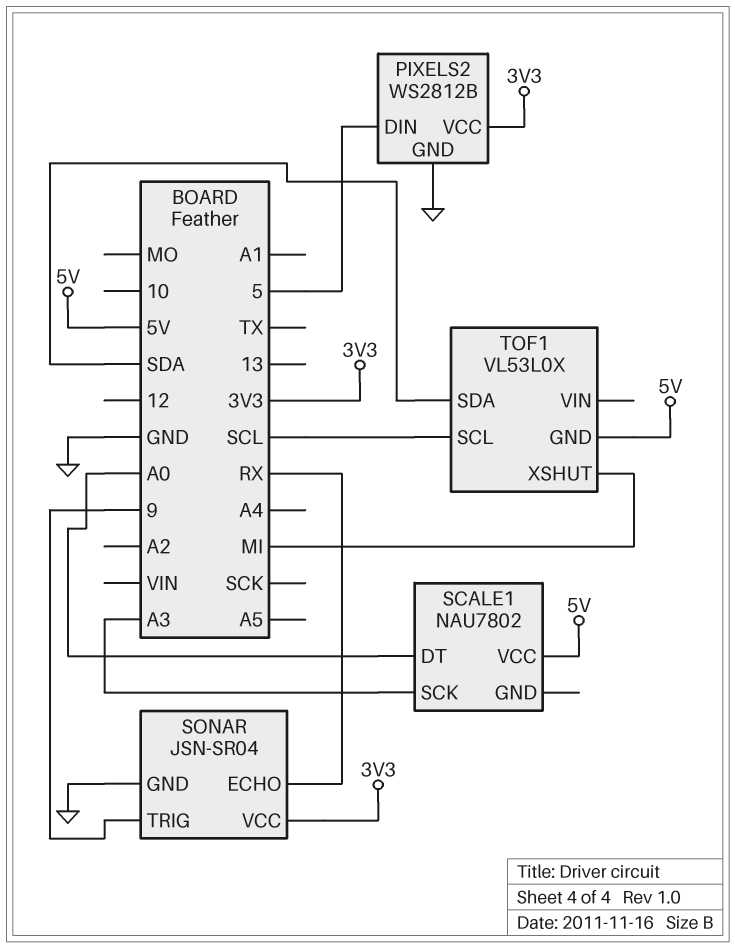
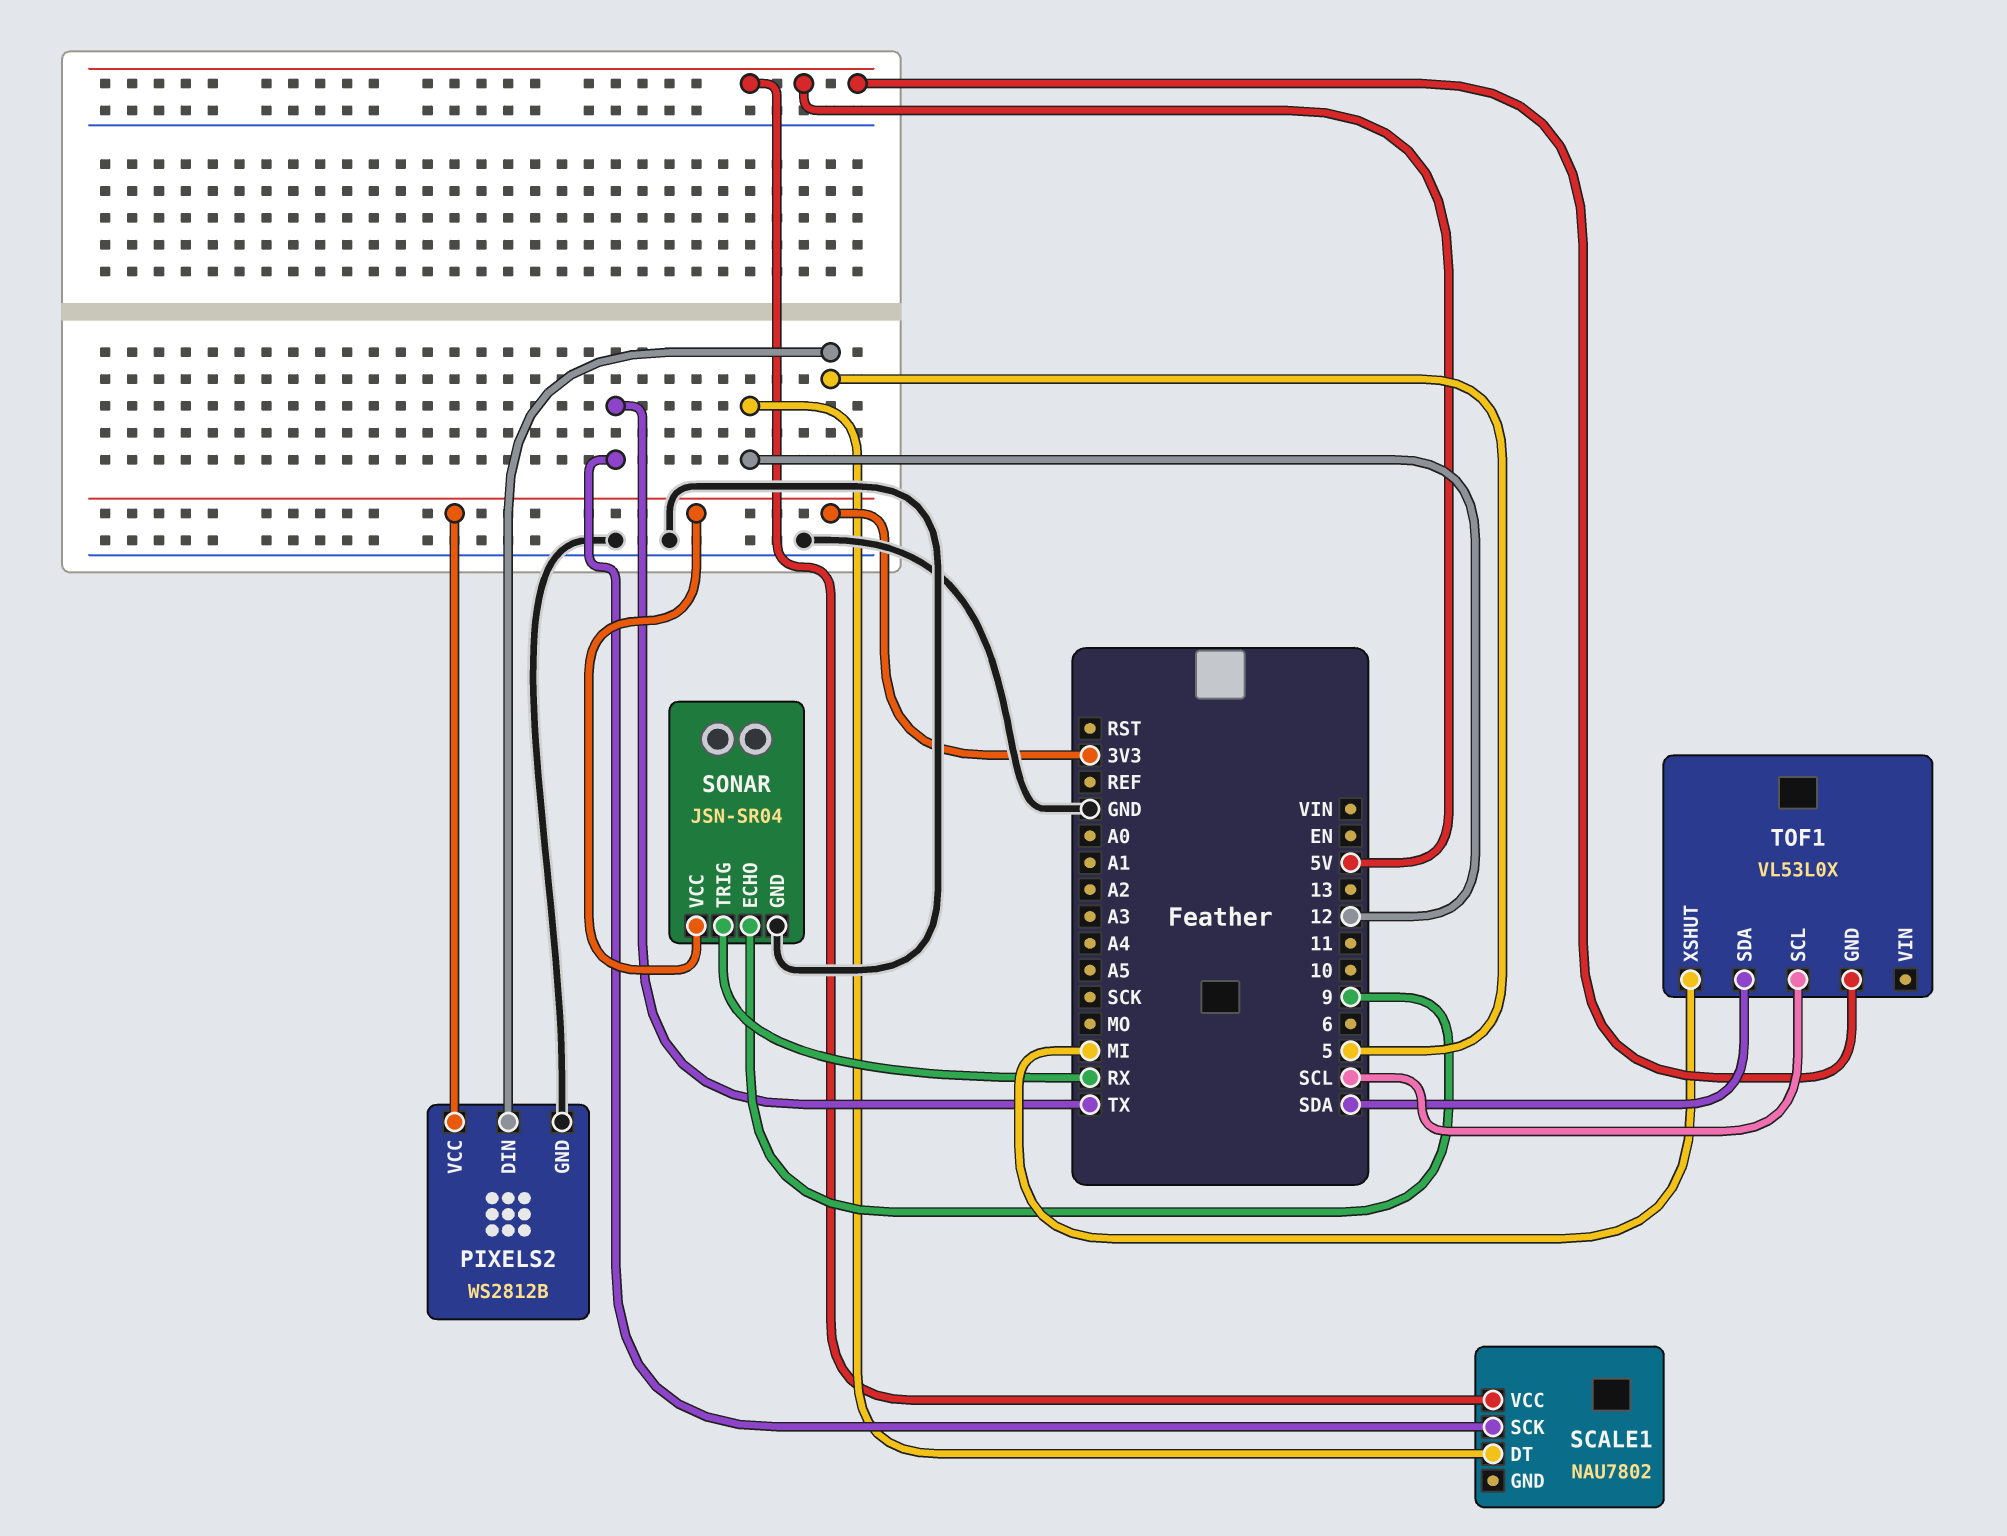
SCALE1 pin DT: A0 -> 12
SCALE1 pin SCK: A3 -> TX
SONAR pin ECHO: RX -> 9
SONAR pin TRIG: 9 -> RX

